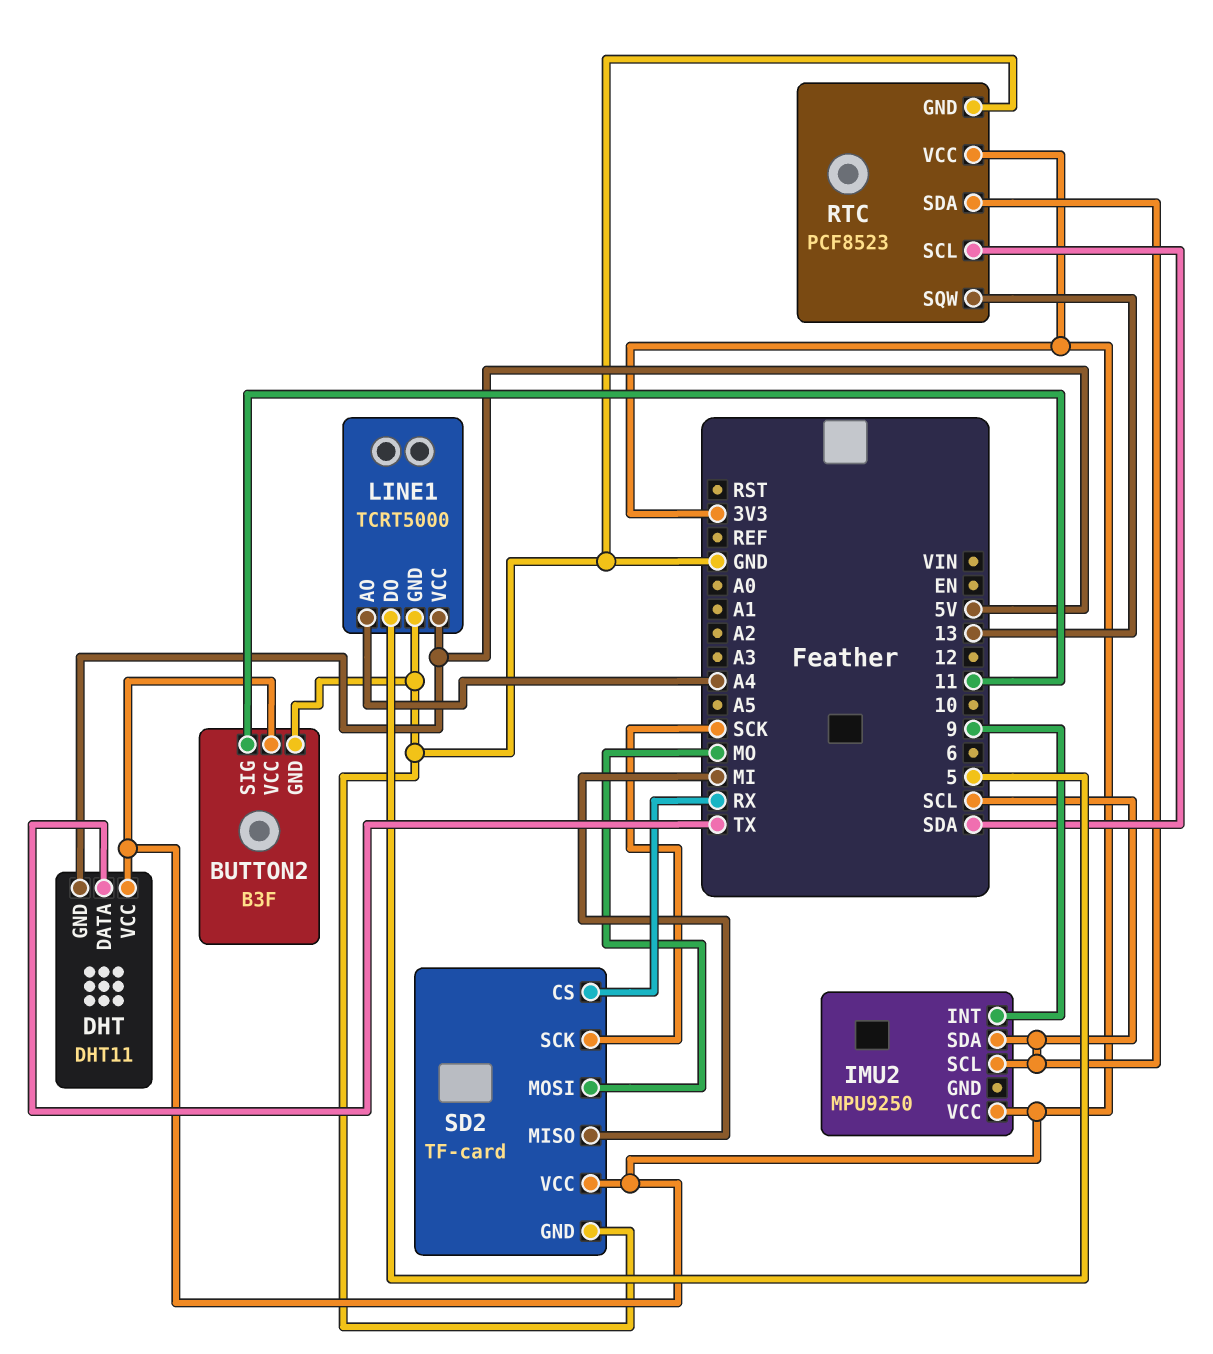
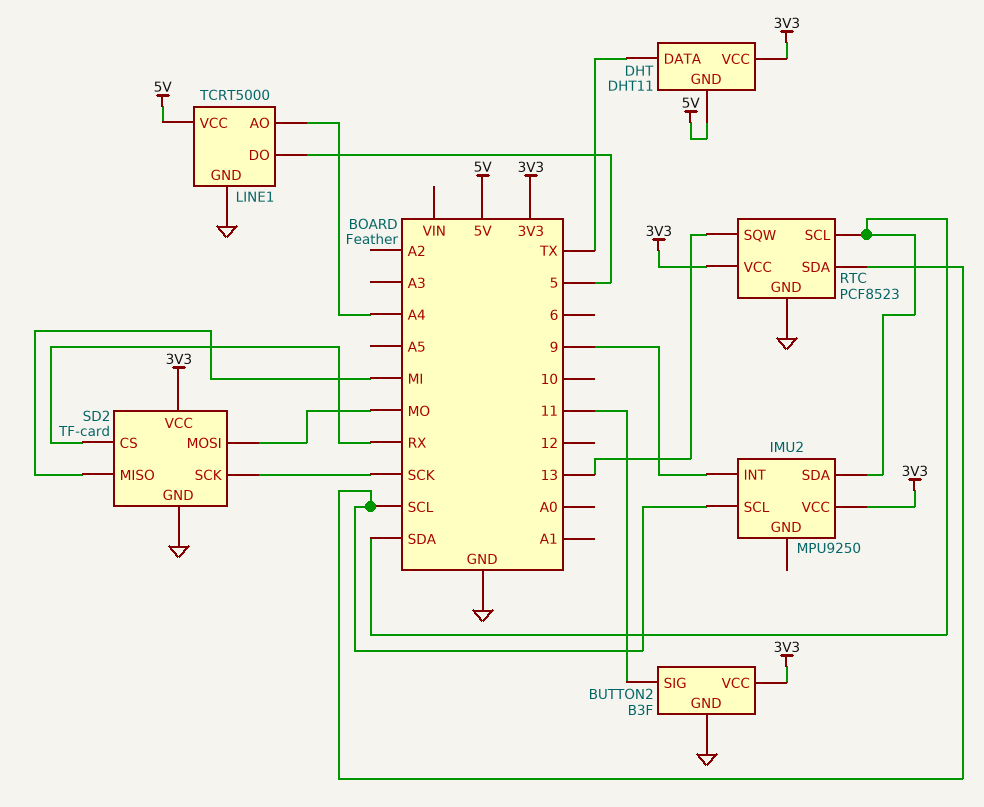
IMU2 pin SDA: SCL -> SDA

